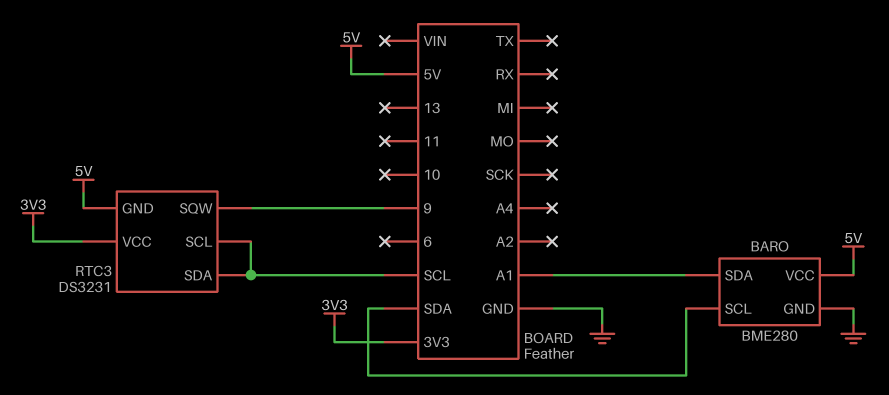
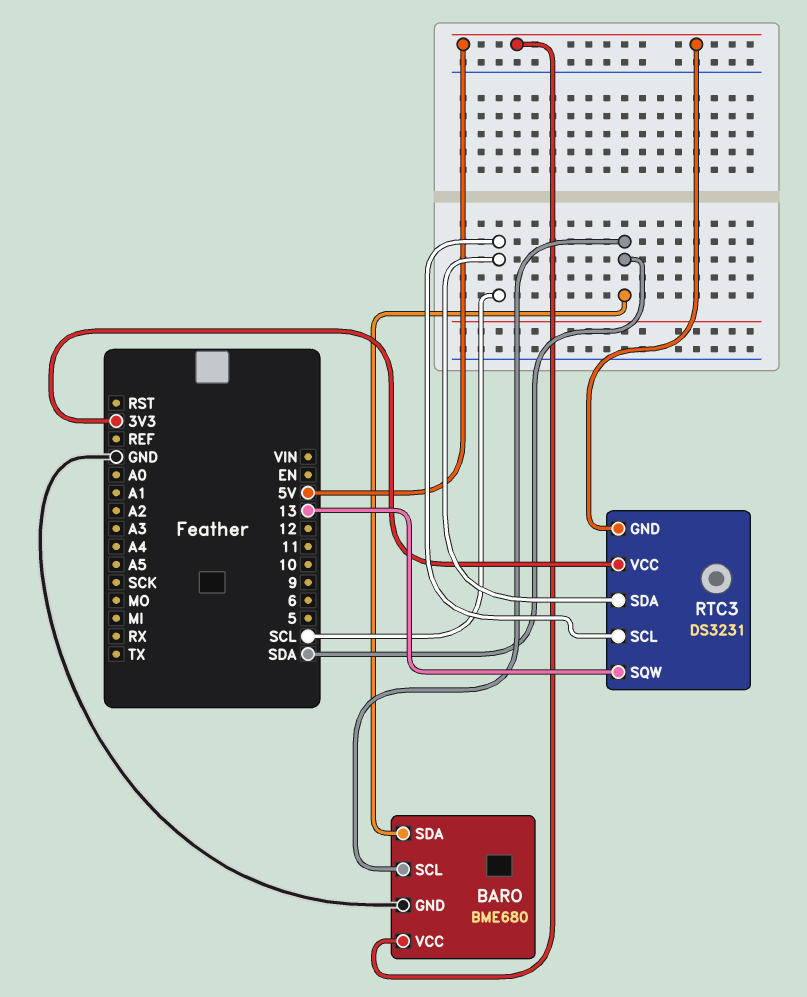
BARO: BME280 -> BME680
BARO pin SDA: A1 -> SDA
RTC3 pin SQW: 9 -> 13

